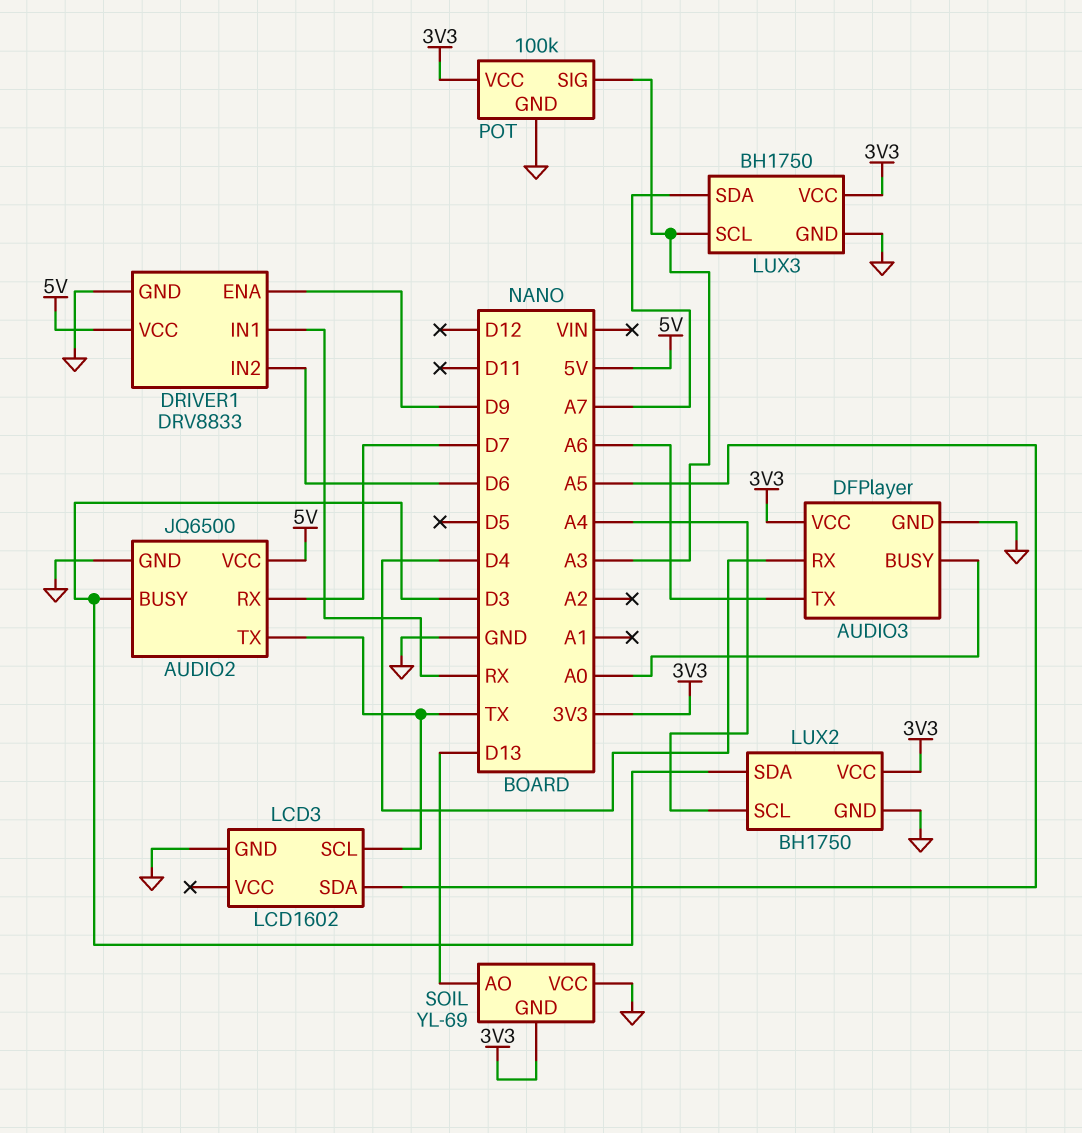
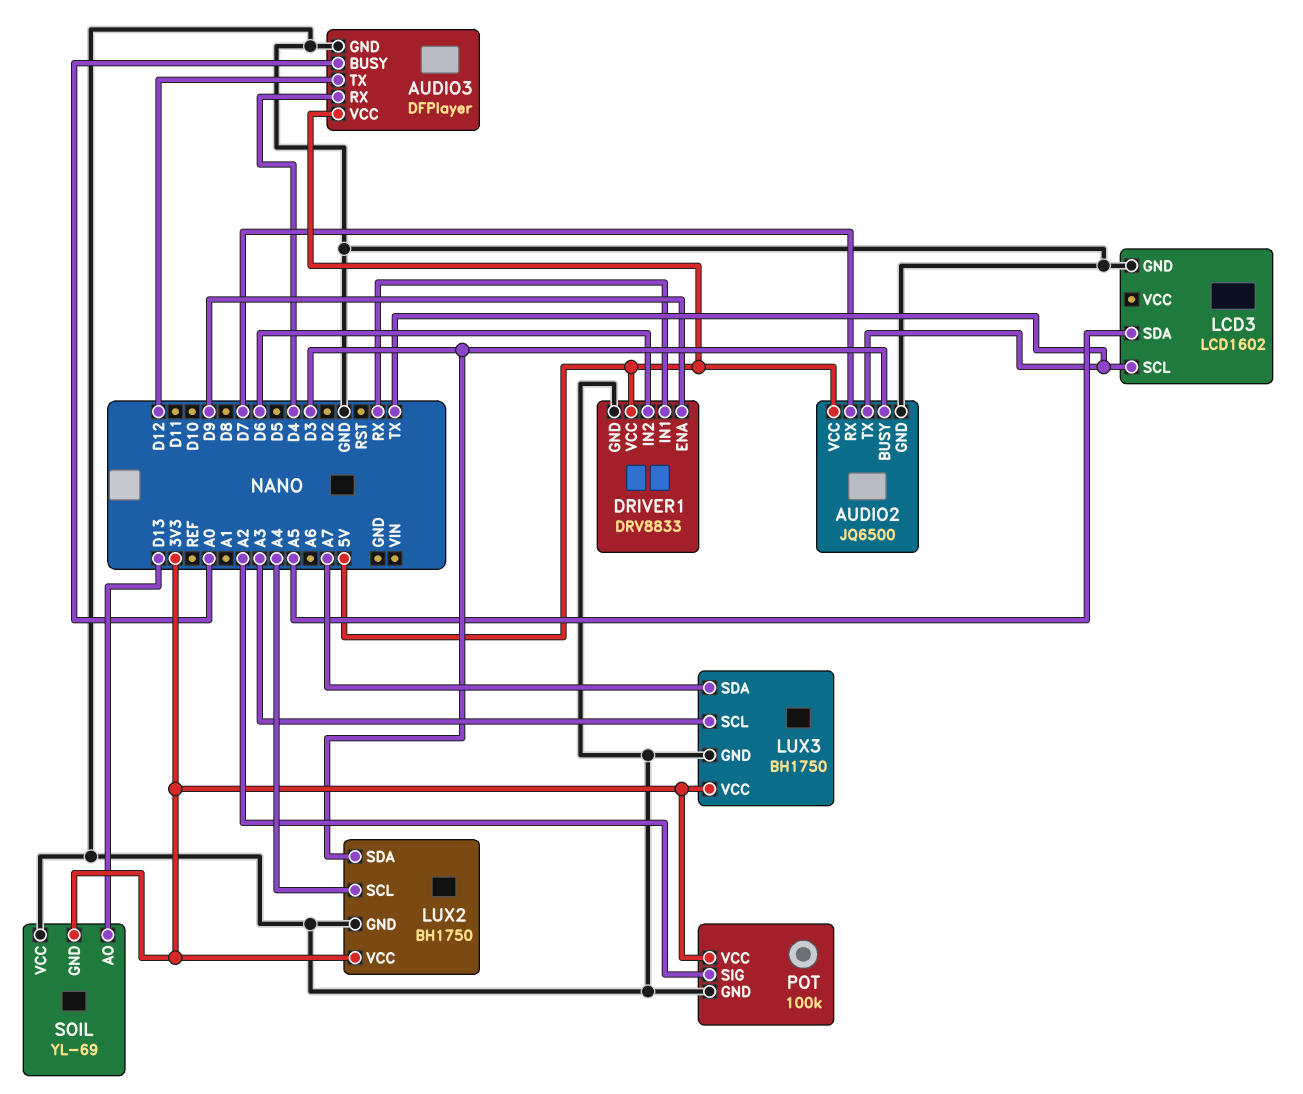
AUDIO3 pin TX: A6 -> D12
AUDIO3 pin VCC: 3V3 -> 5V
POT pin SIG: A3 -> A2

